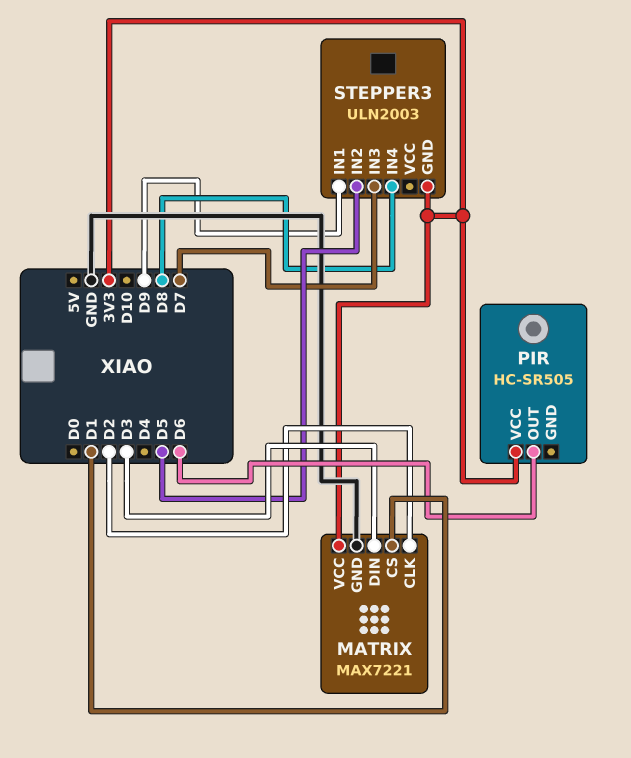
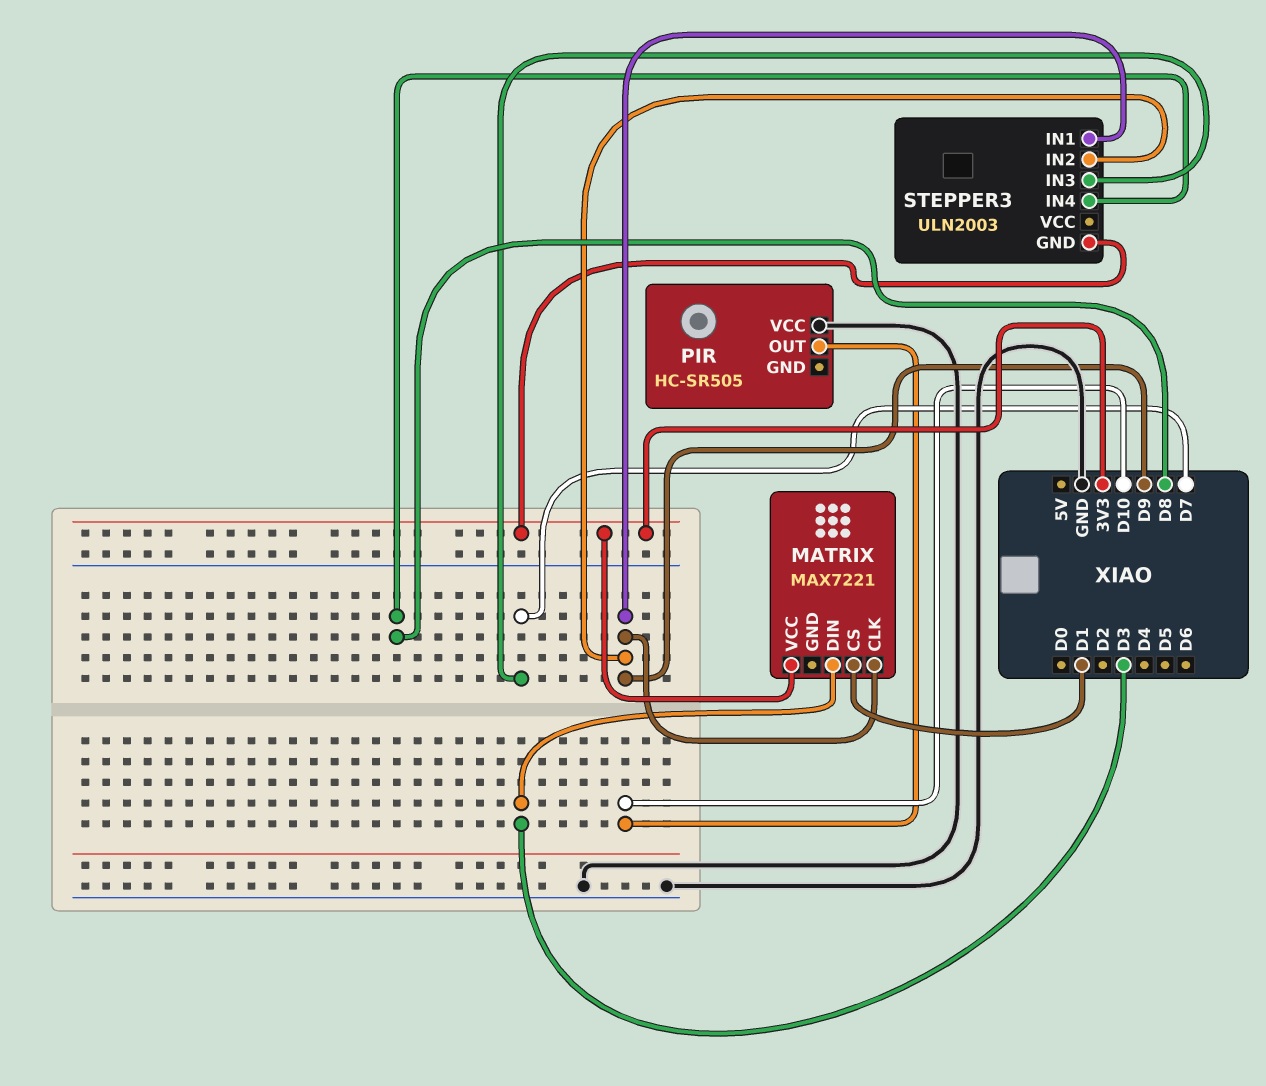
MATRIX pin CLK: D2 -> D9
MATRIX pin GND: GND -> none
PIR pin OUT: D6 -> D10
PIR pin VCC: 3V3 -> GND
STEPPER3 pin IN2: D5 -> D9

